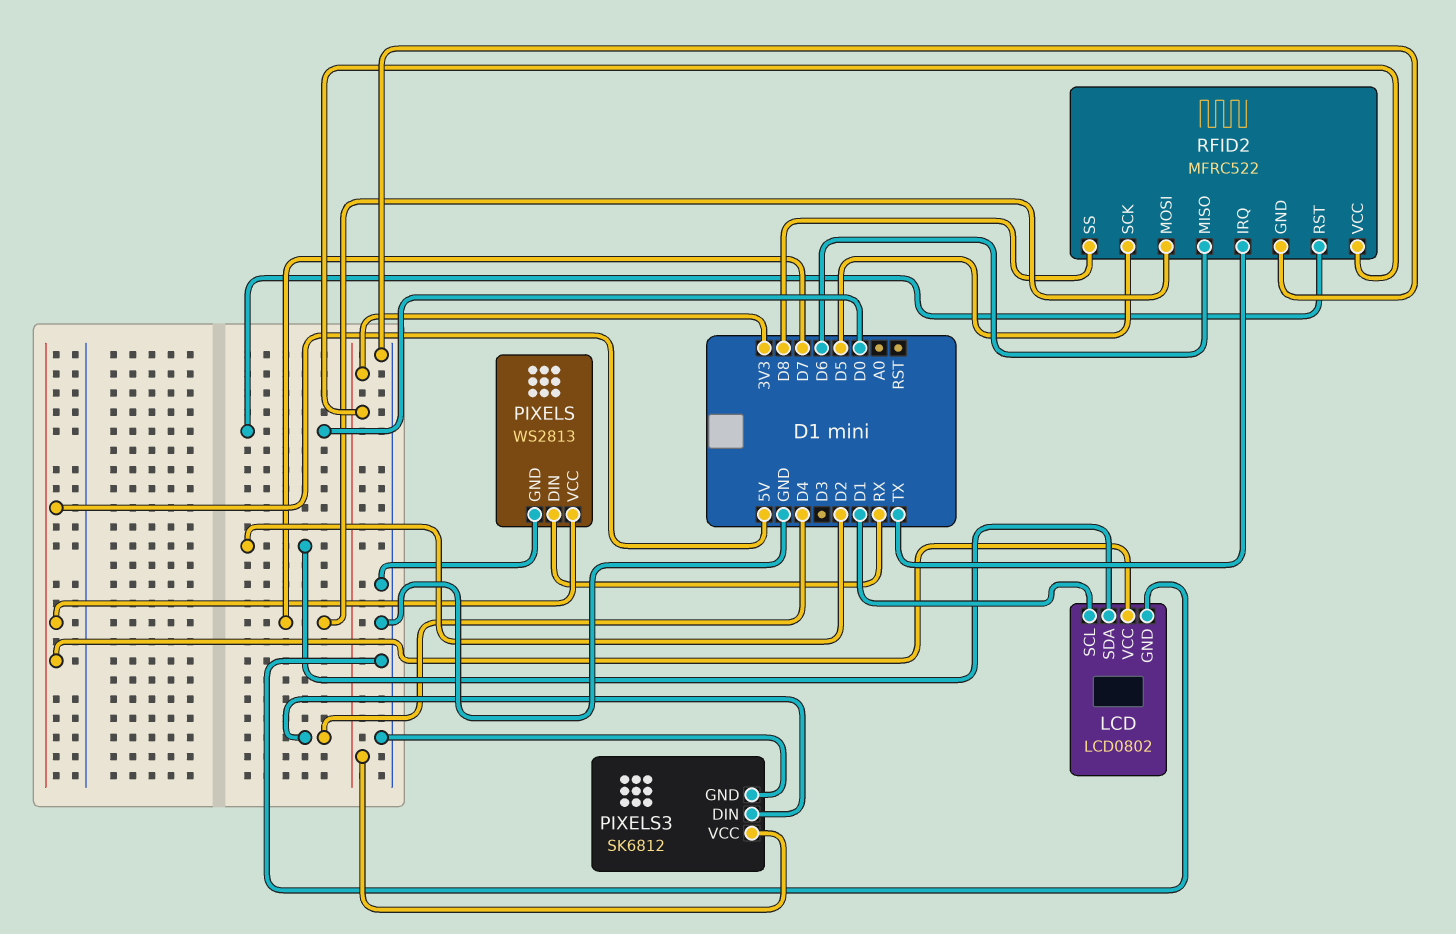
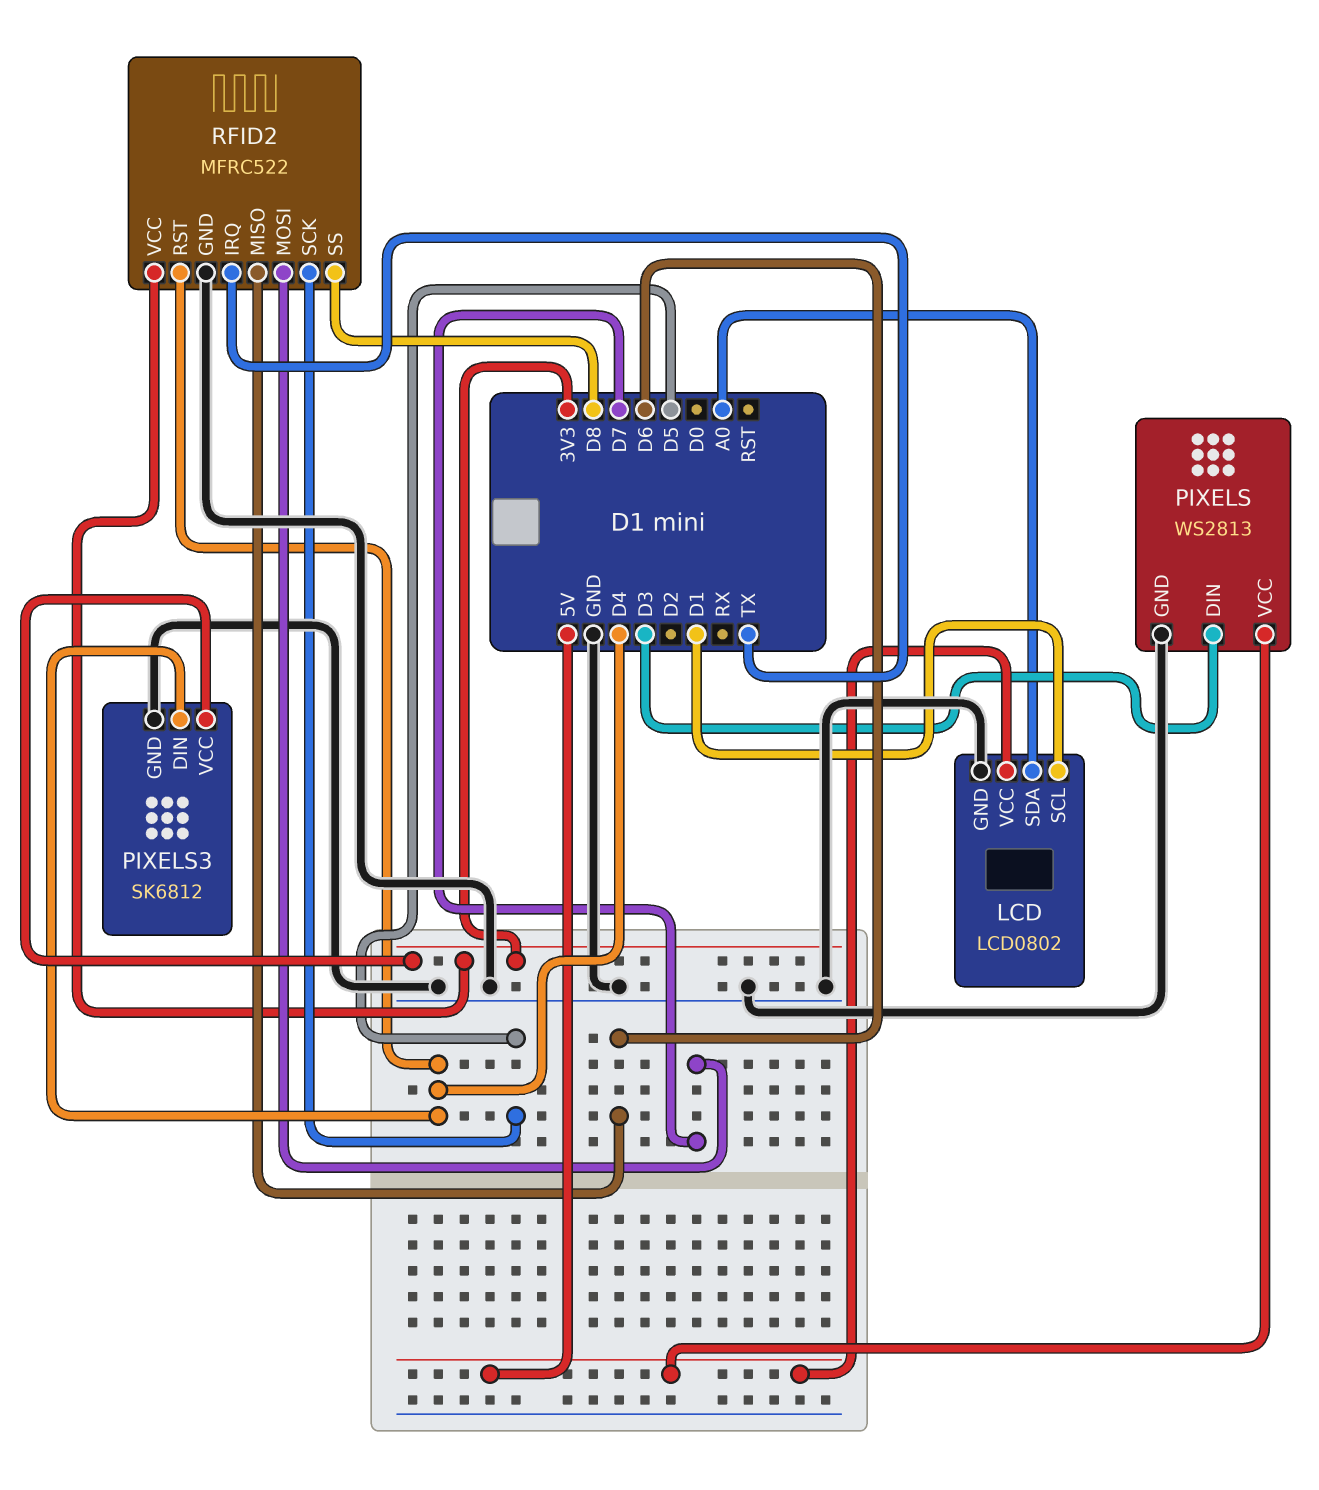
LCD pin SDA: D2 -> A0
PIXELS pin DIN: RX -> D3
RFID2 pin RST: D0 -> D4

